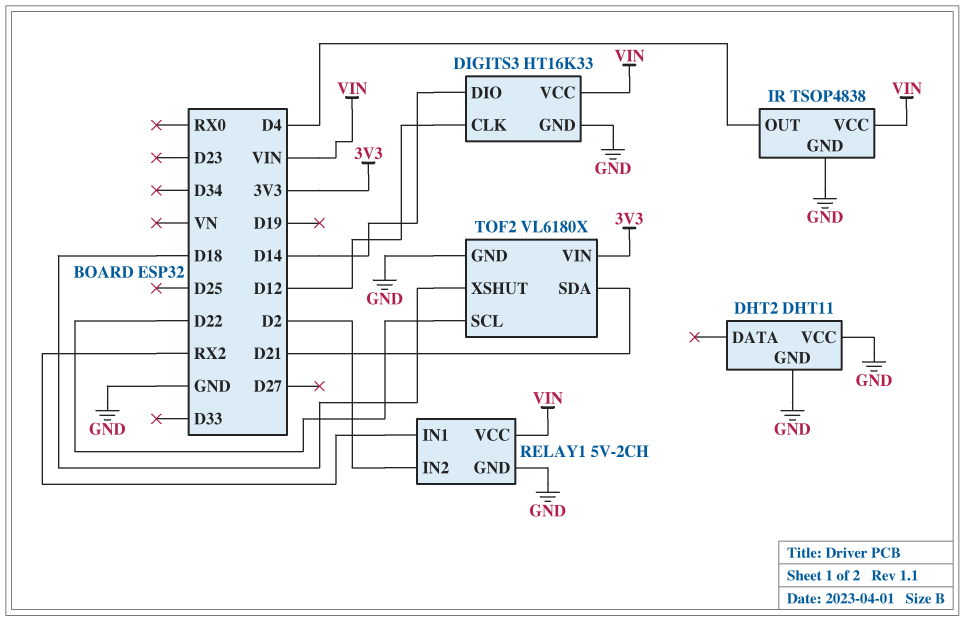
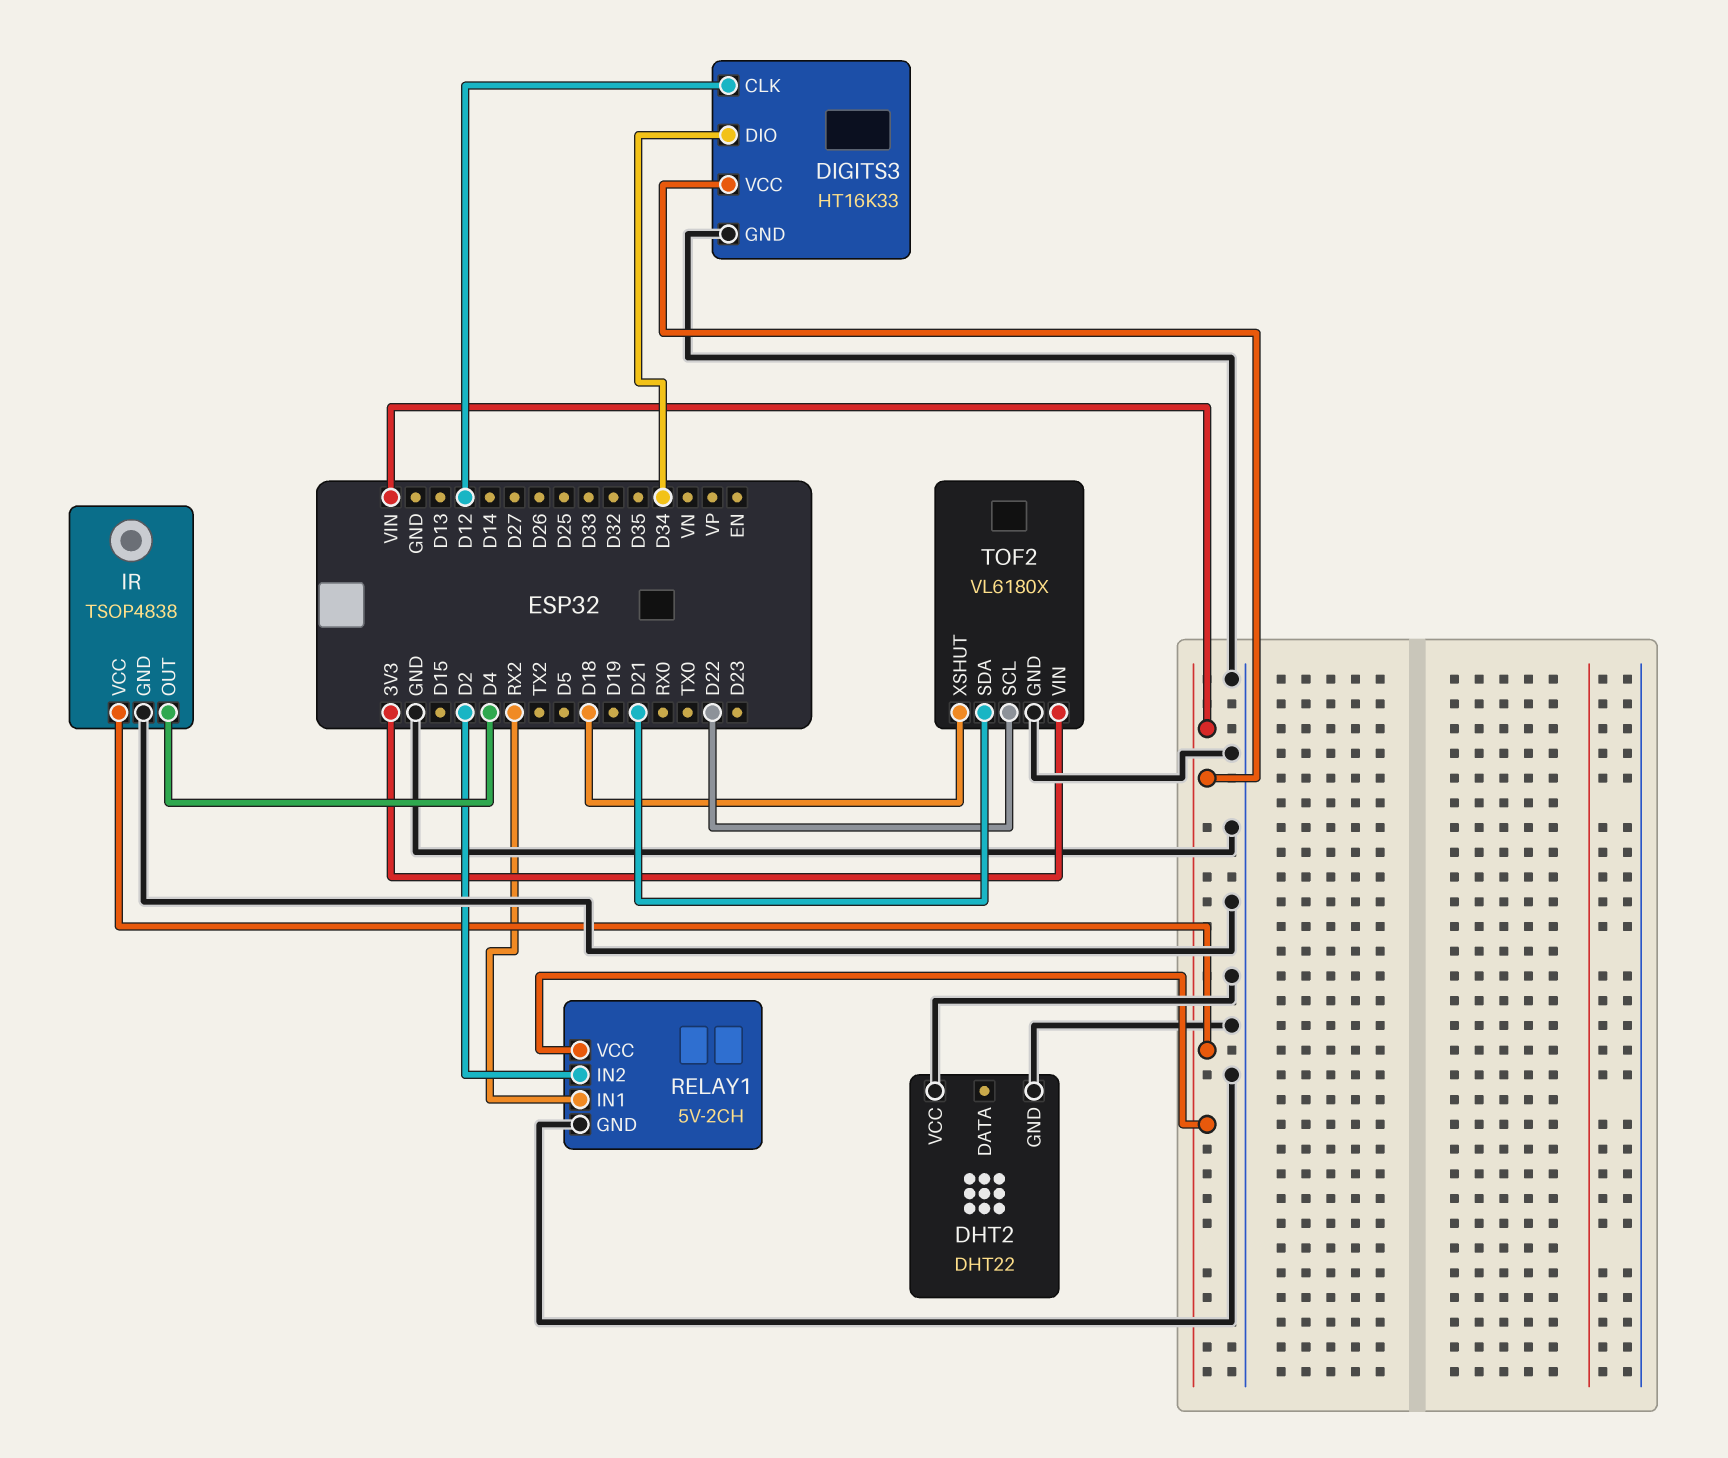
DHT2: DHT11 -> DHT22
DIGITS3 pin DIO: D14 -> D34

